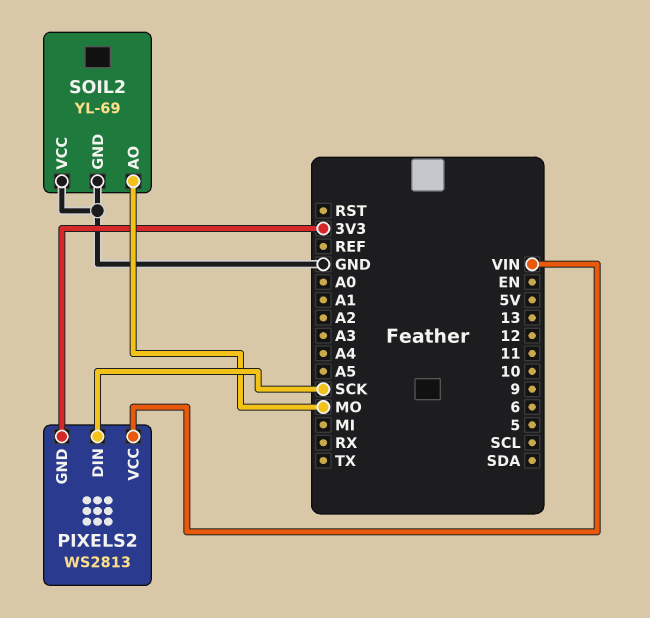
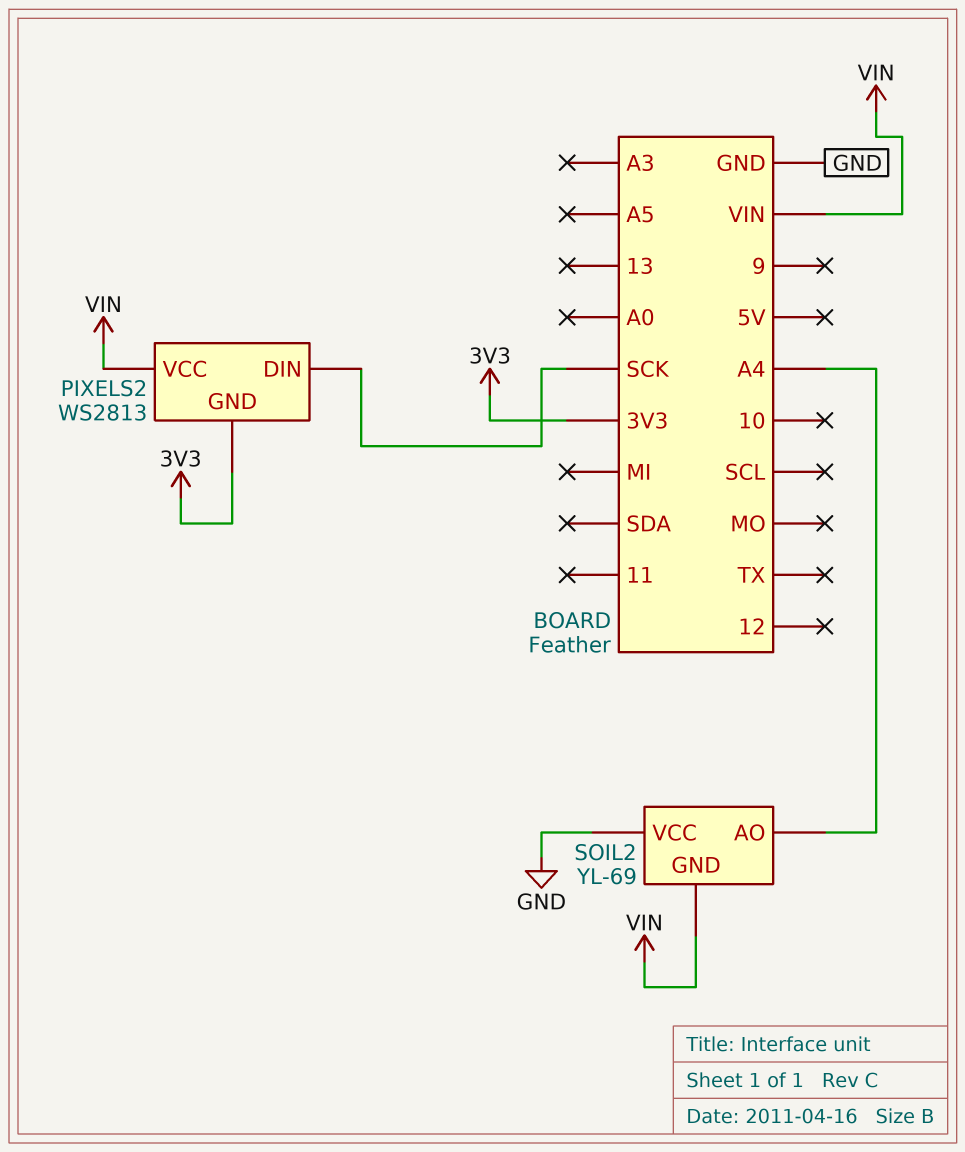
SOIL2 pin AO: MO -> A4
SOIL2 pin GND: GND -> VIN

